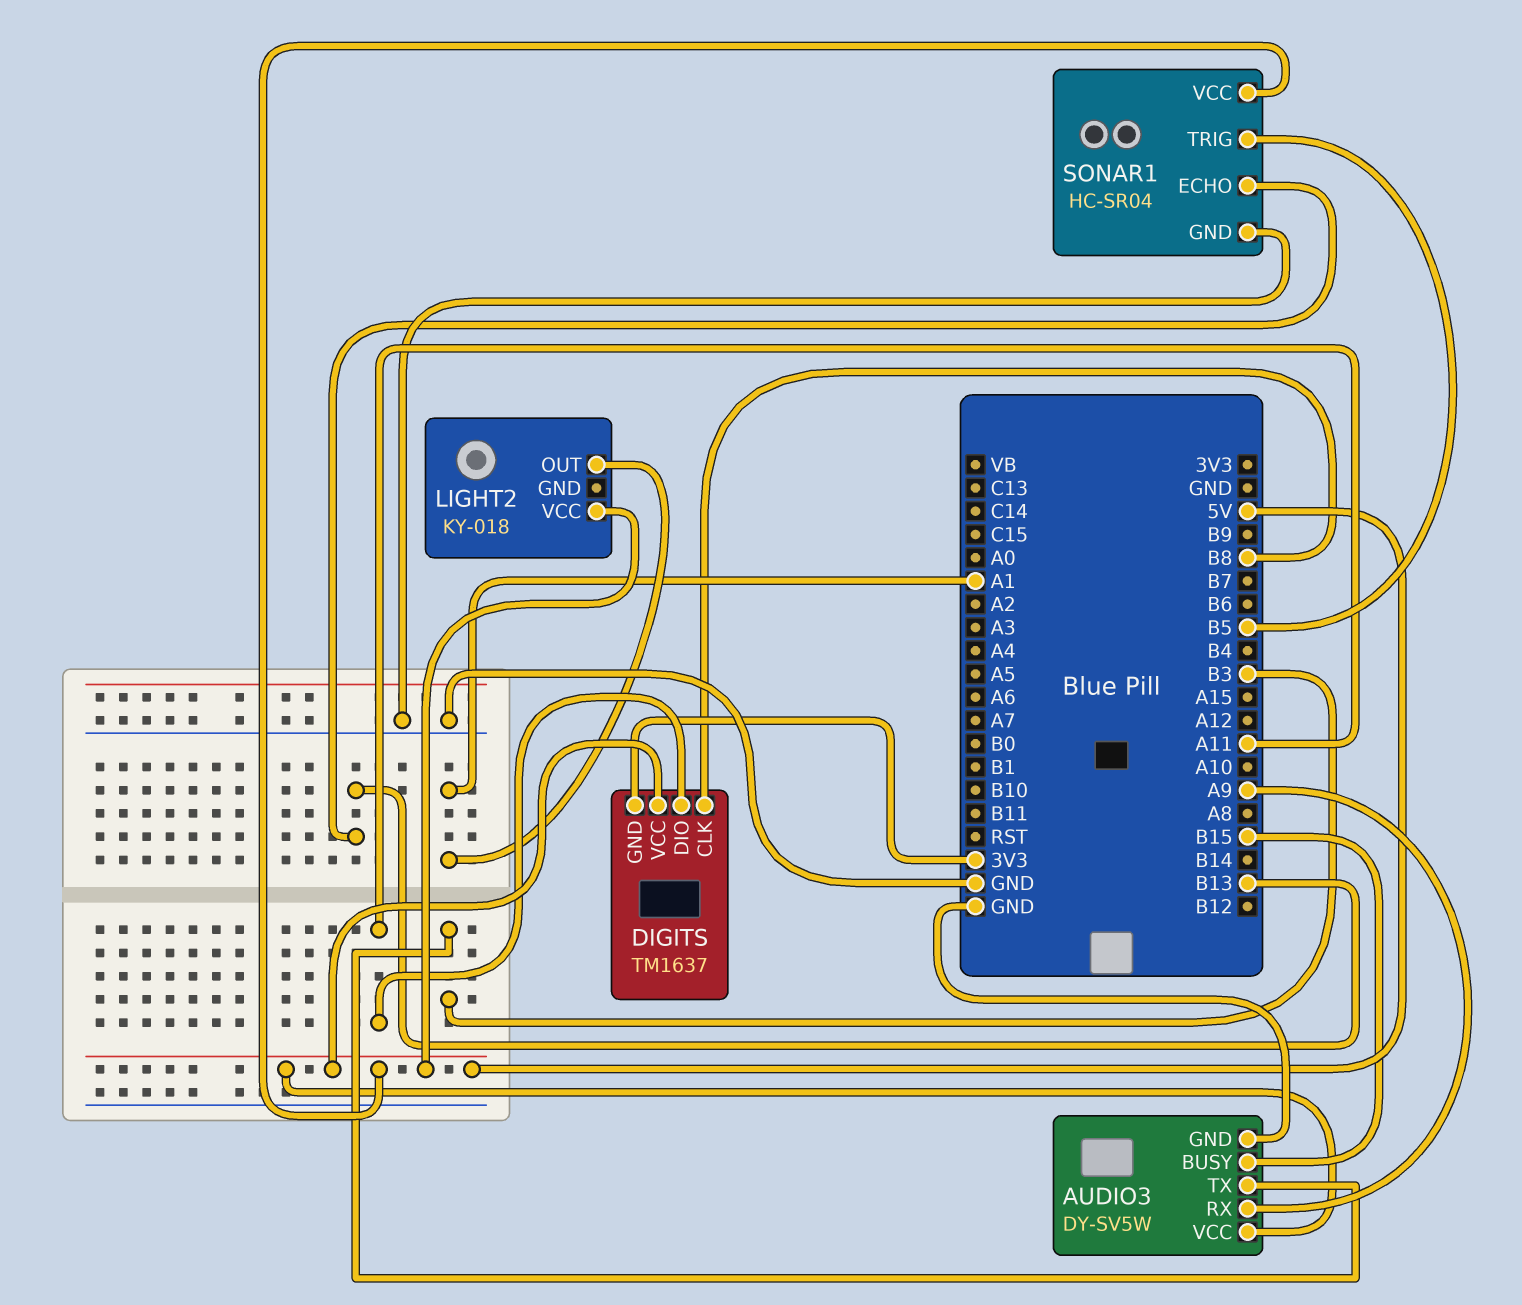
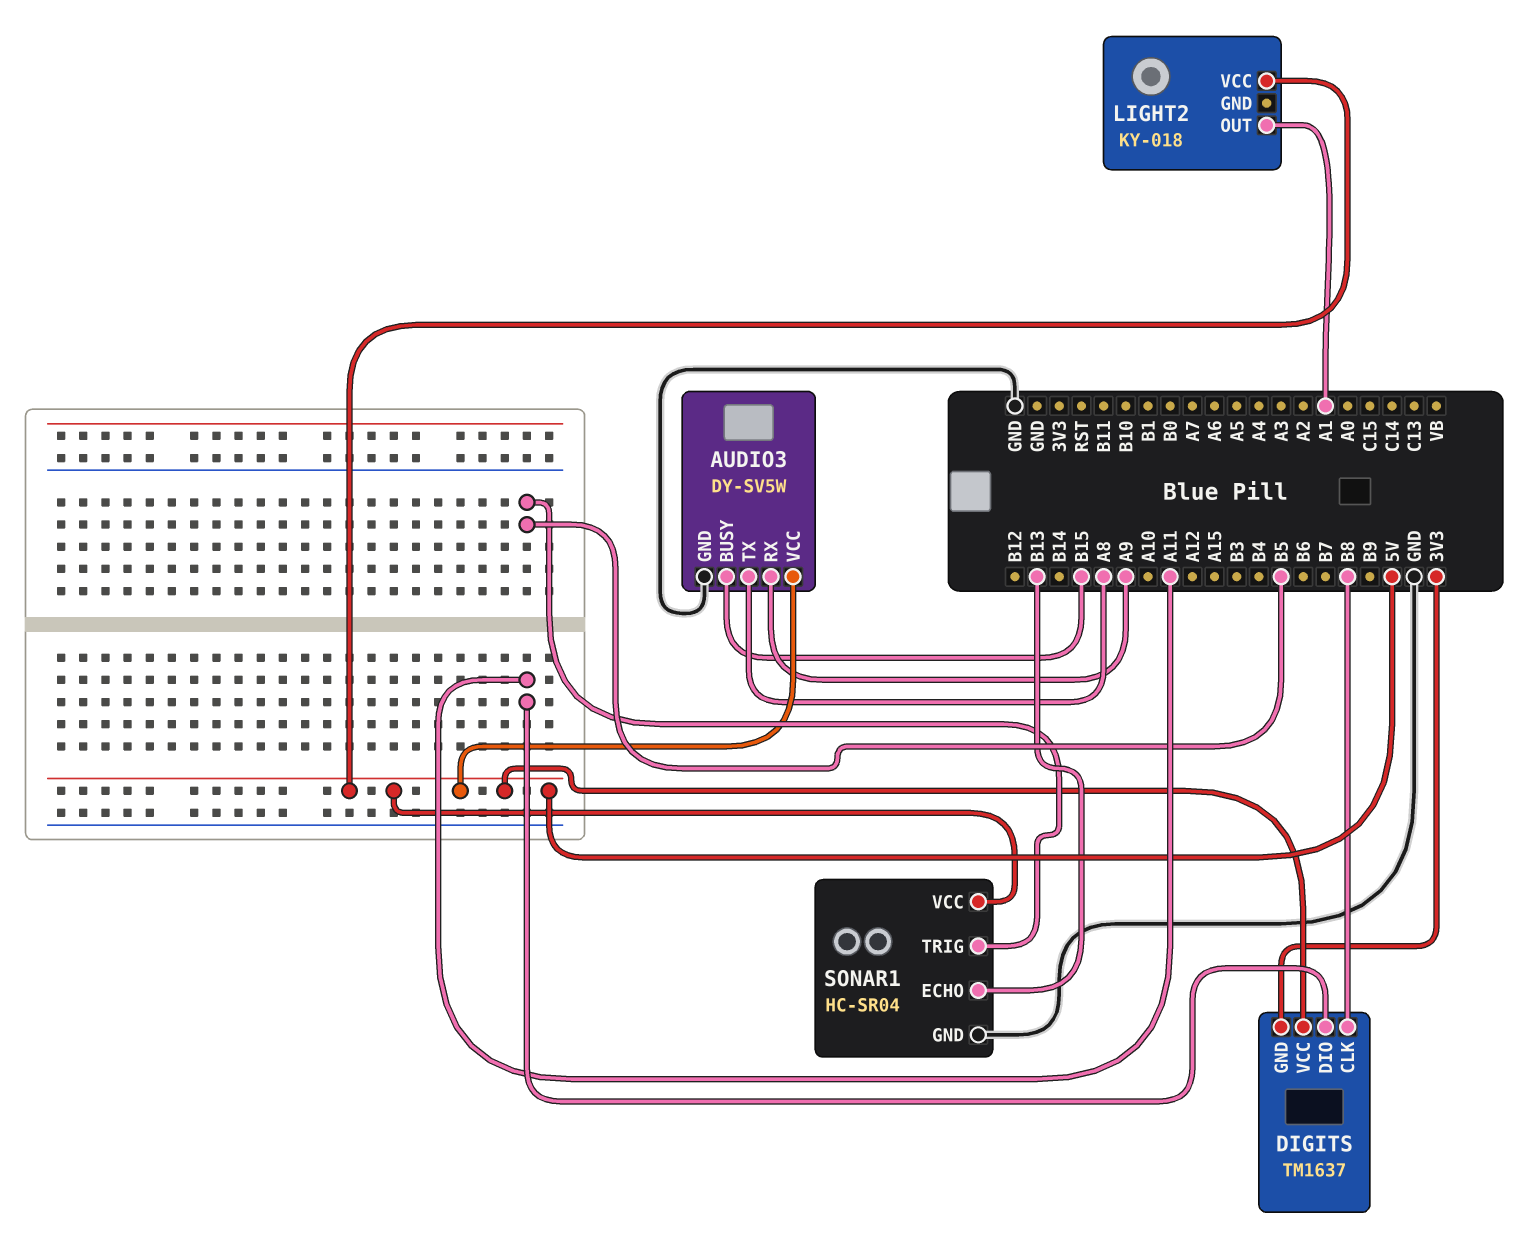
AUDIO3 pin TX: B3 -> A8

